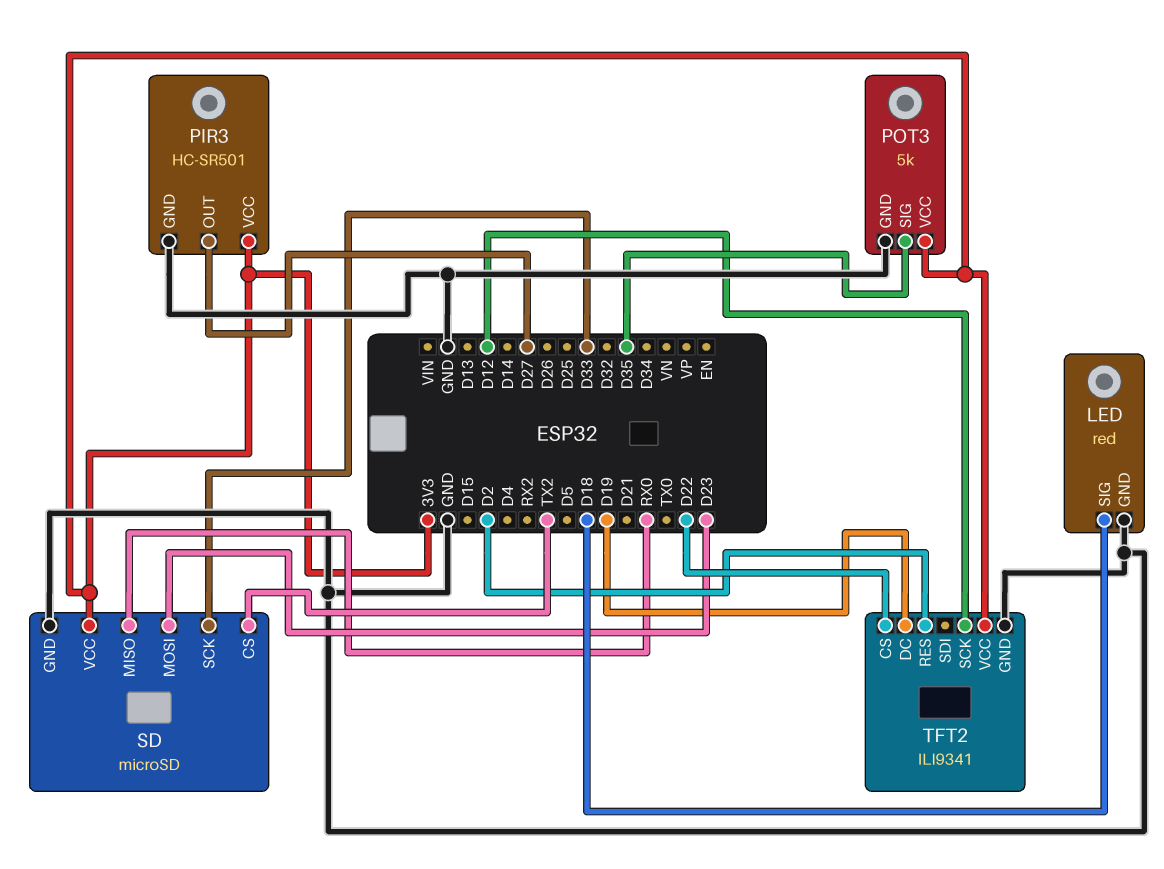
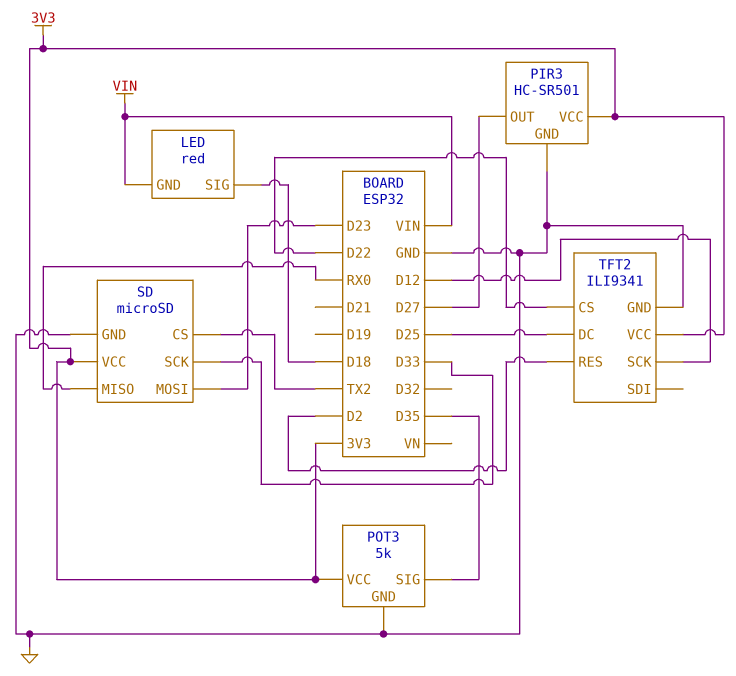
LED pin GND: GND -> VIN
TFT2 pin DC: D19 -> D25

